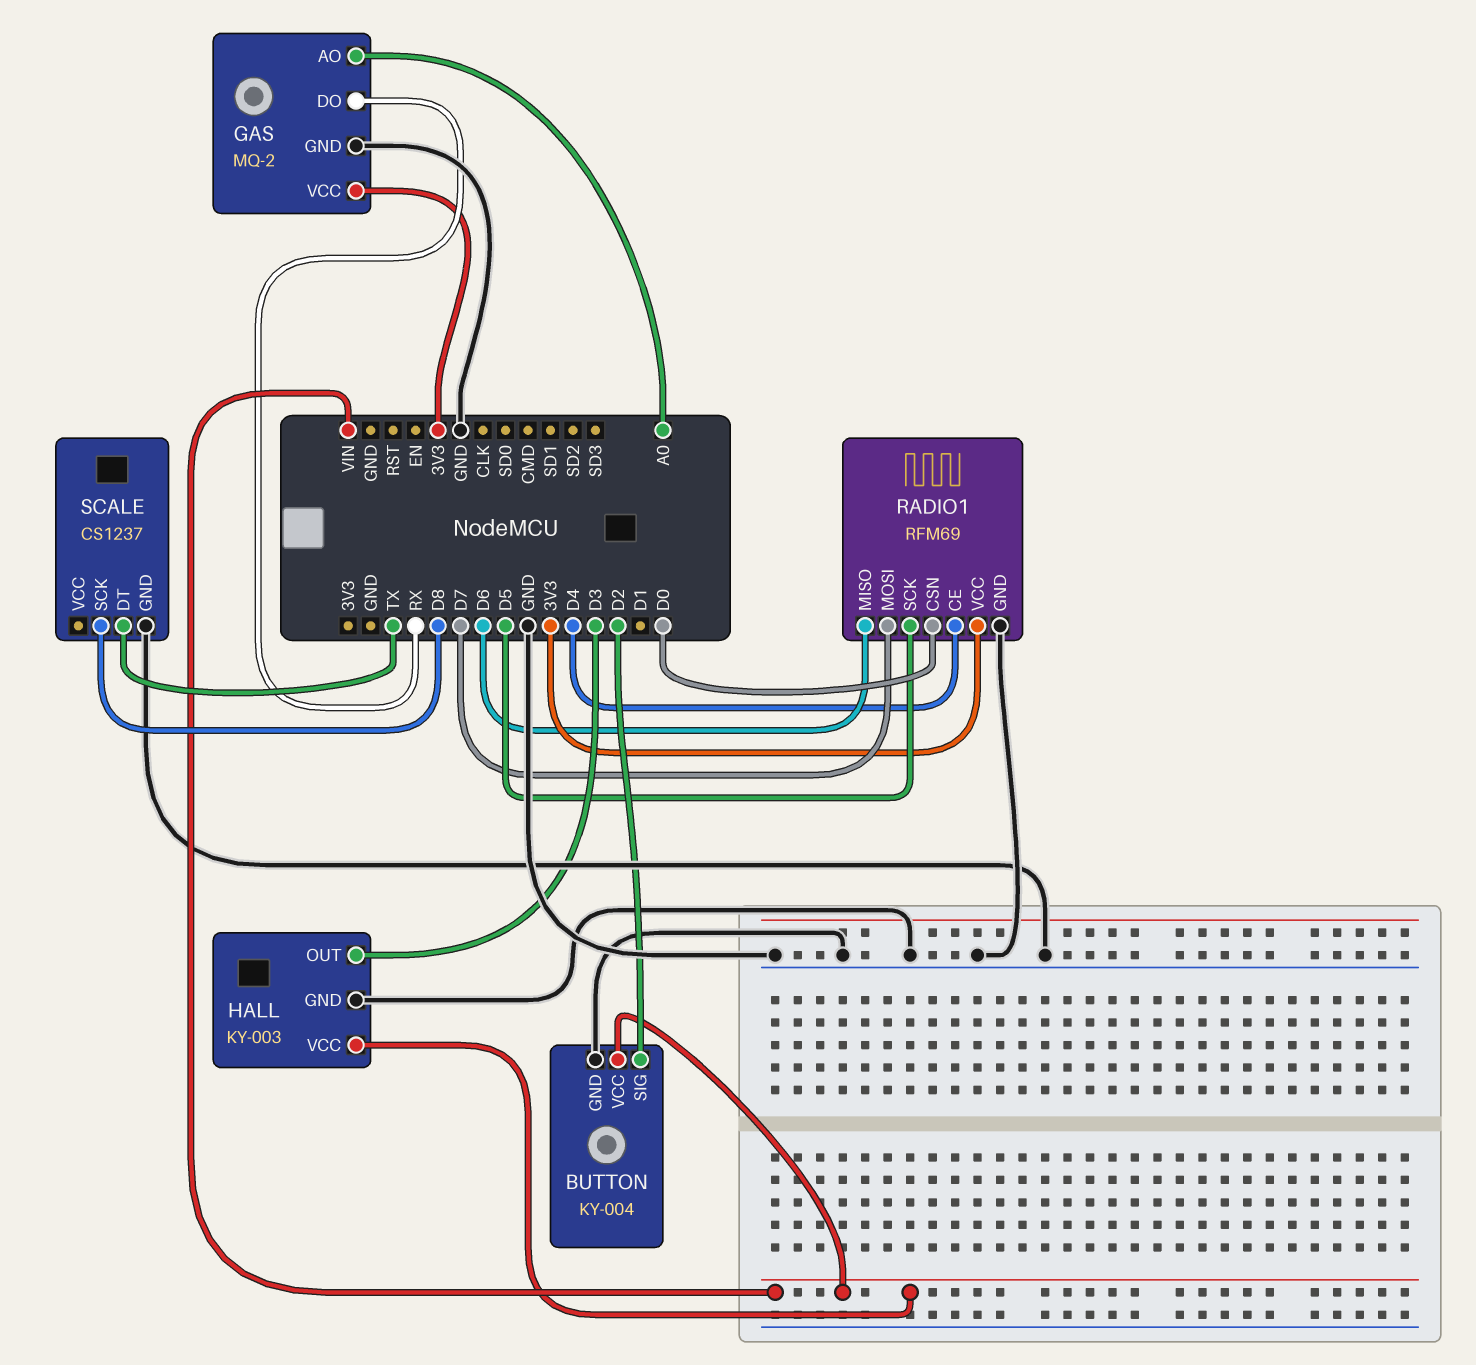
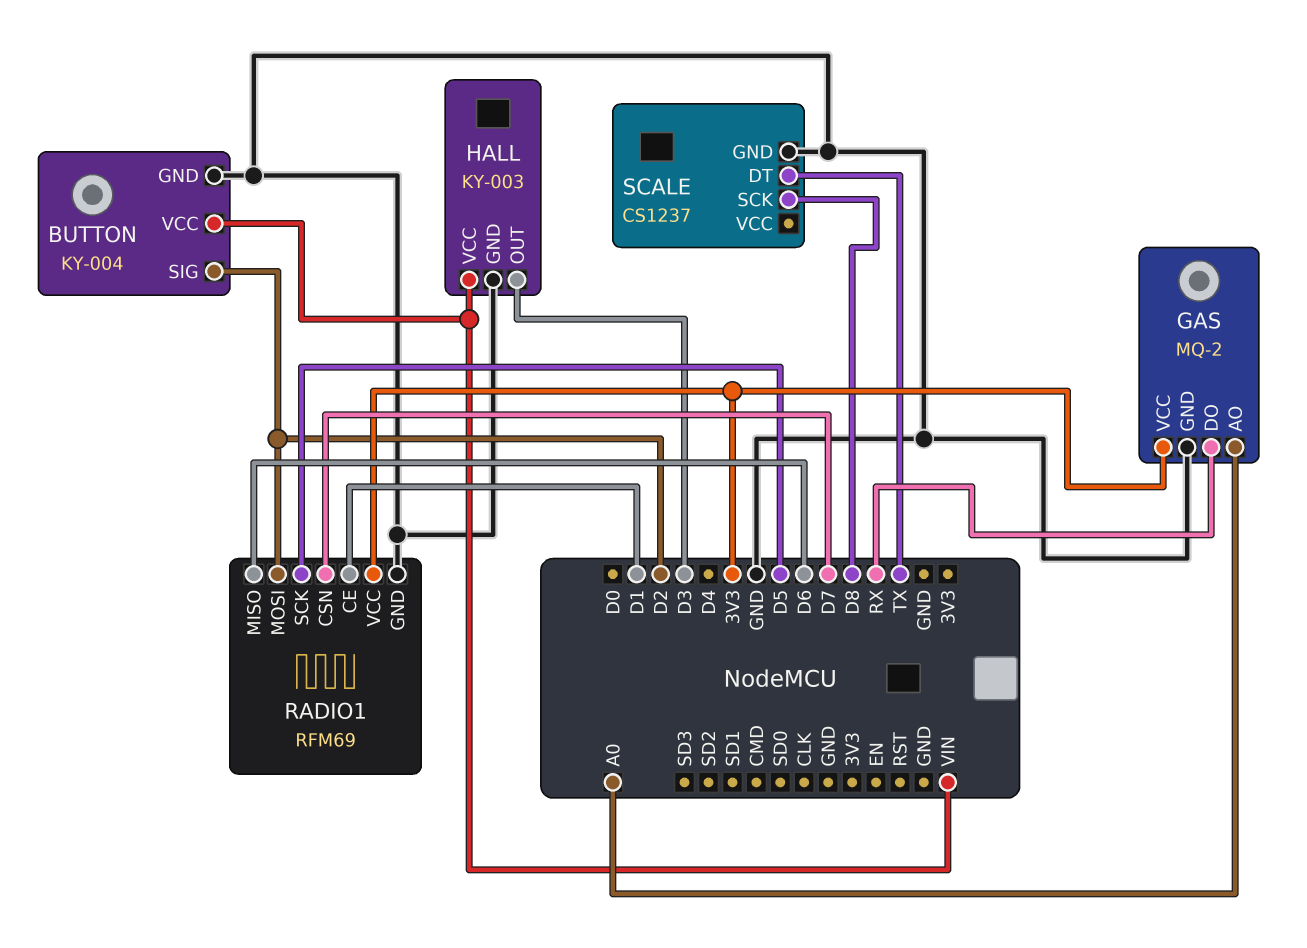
RADIO1 pin CE: D4 -> D1
RADIO1 pin CSN: D0 -> D7
RADIO1 pin MOSI: D7 -> D2

